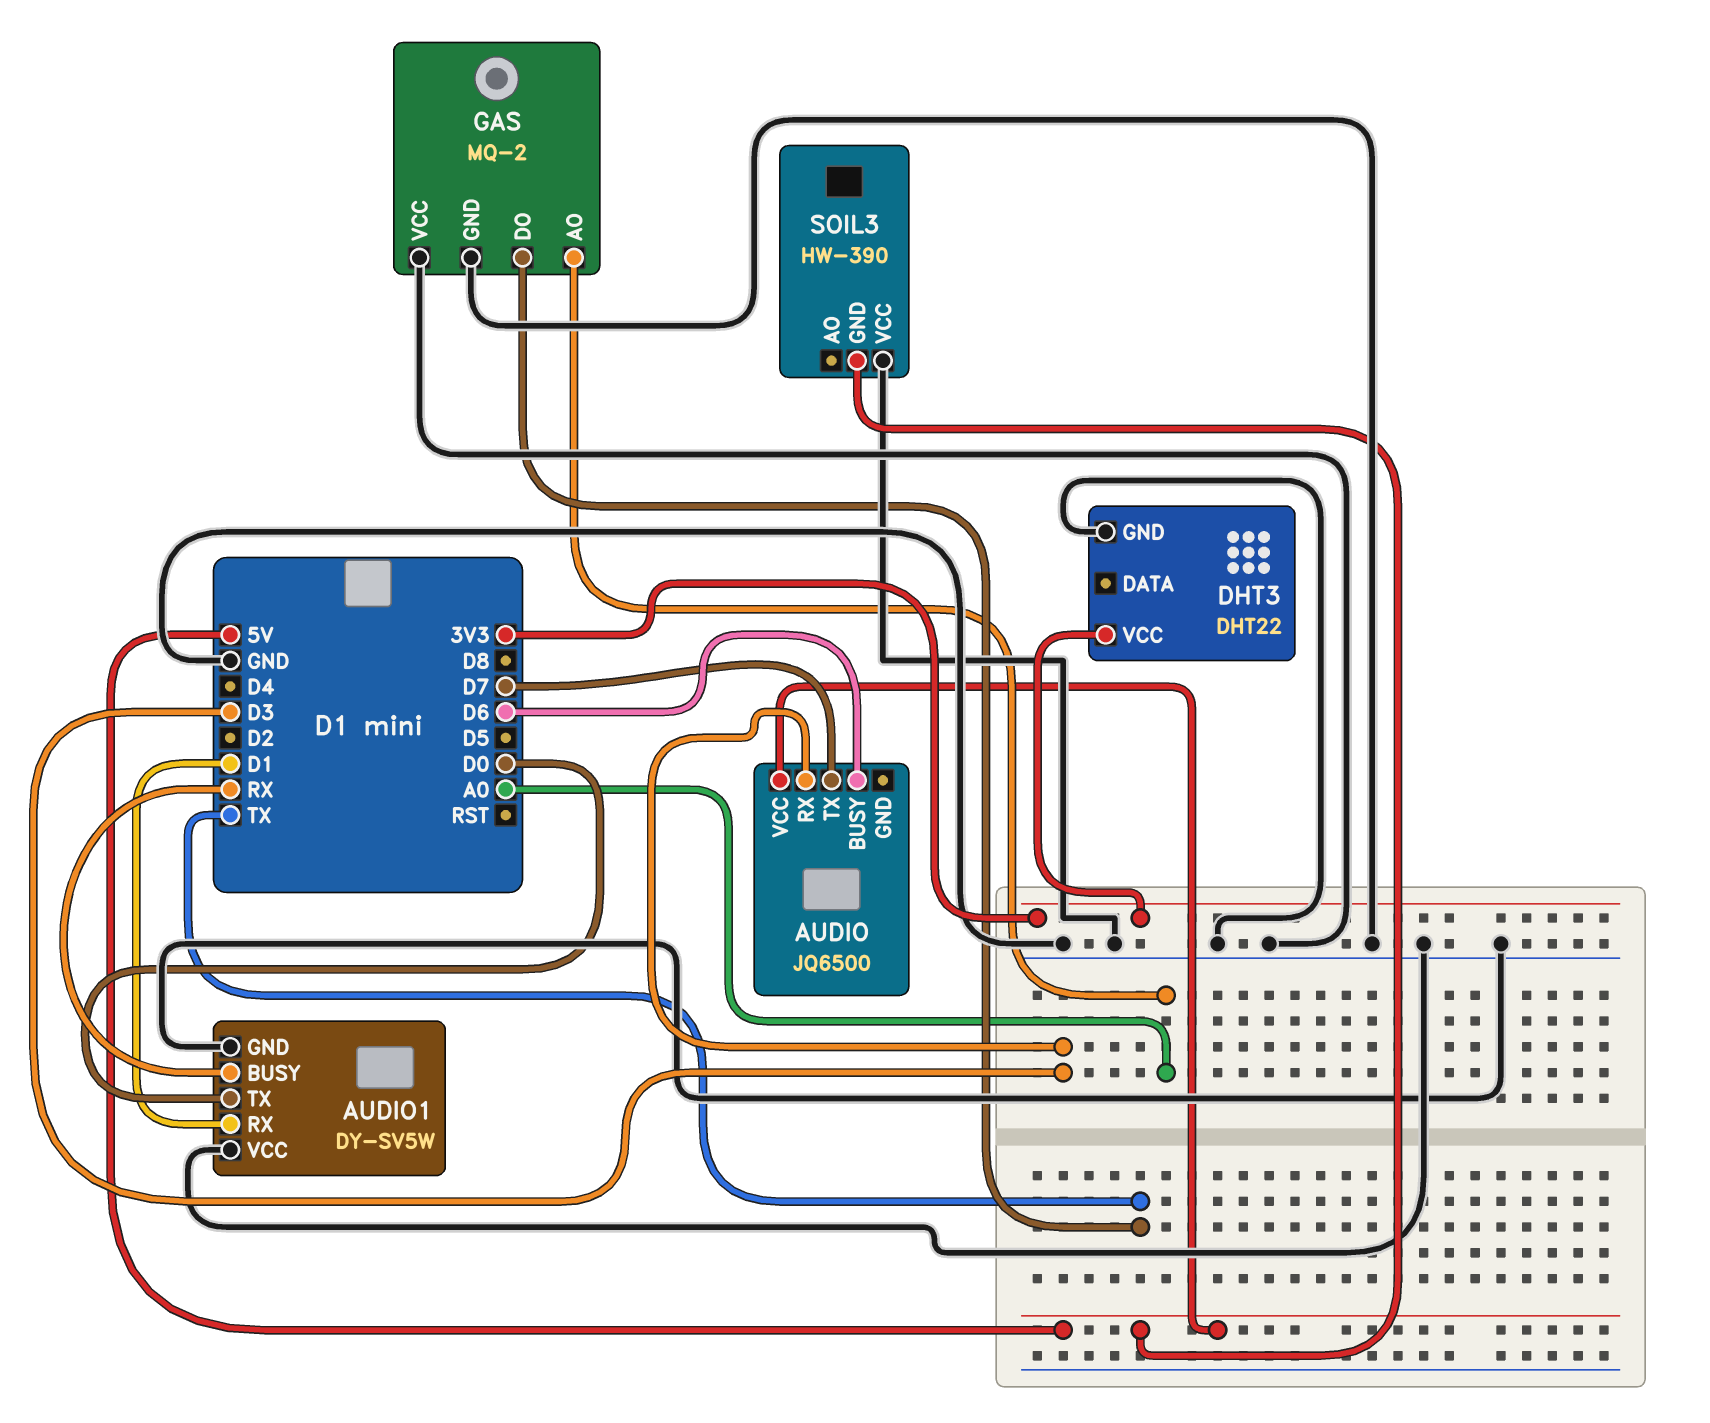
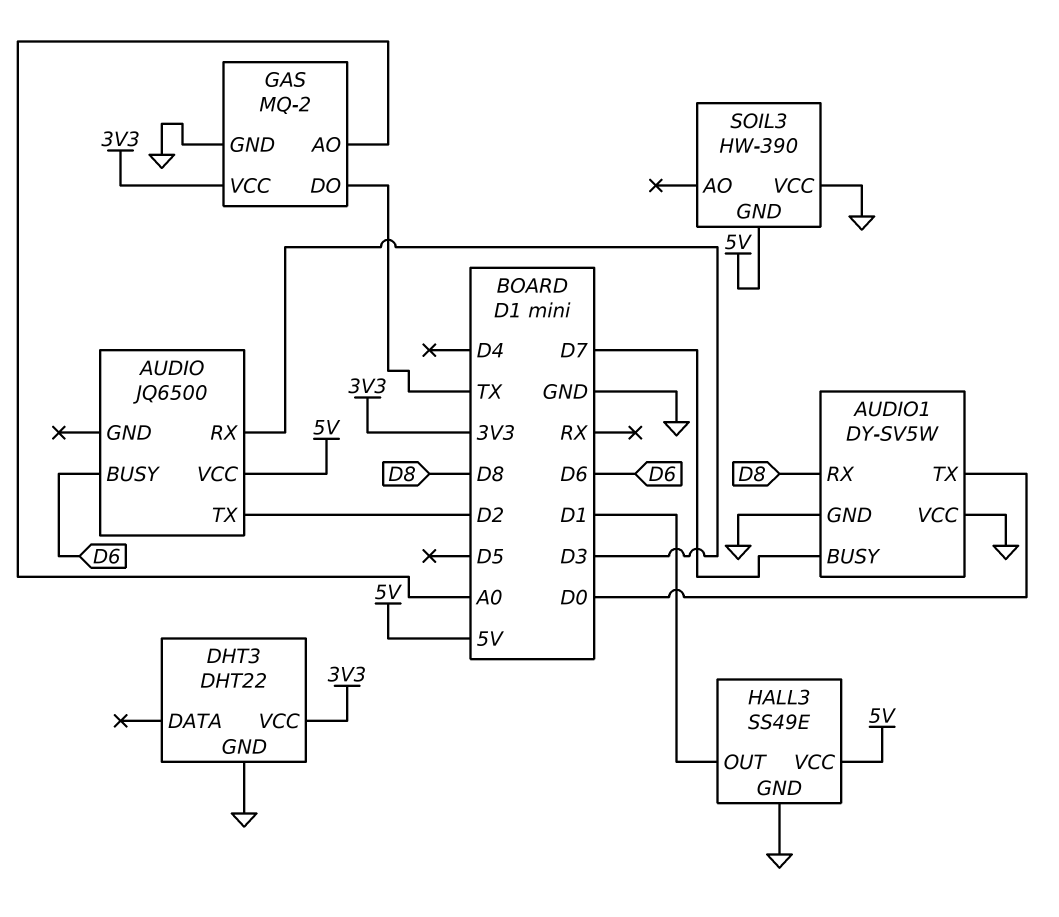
AUDIO pin TX: D7 -> D2
AUDIO1 pin BUSY: RX -> D7
AUDIO1 pin RX: D1 -> D8
GAS pin VCC: GND -> 3V3
HALL3: none -> SS49E
HALL3 pin GND: none -> GND
HALL3 pin OUT: none -> D1
HALL3 pin VCC: none -> 5V

